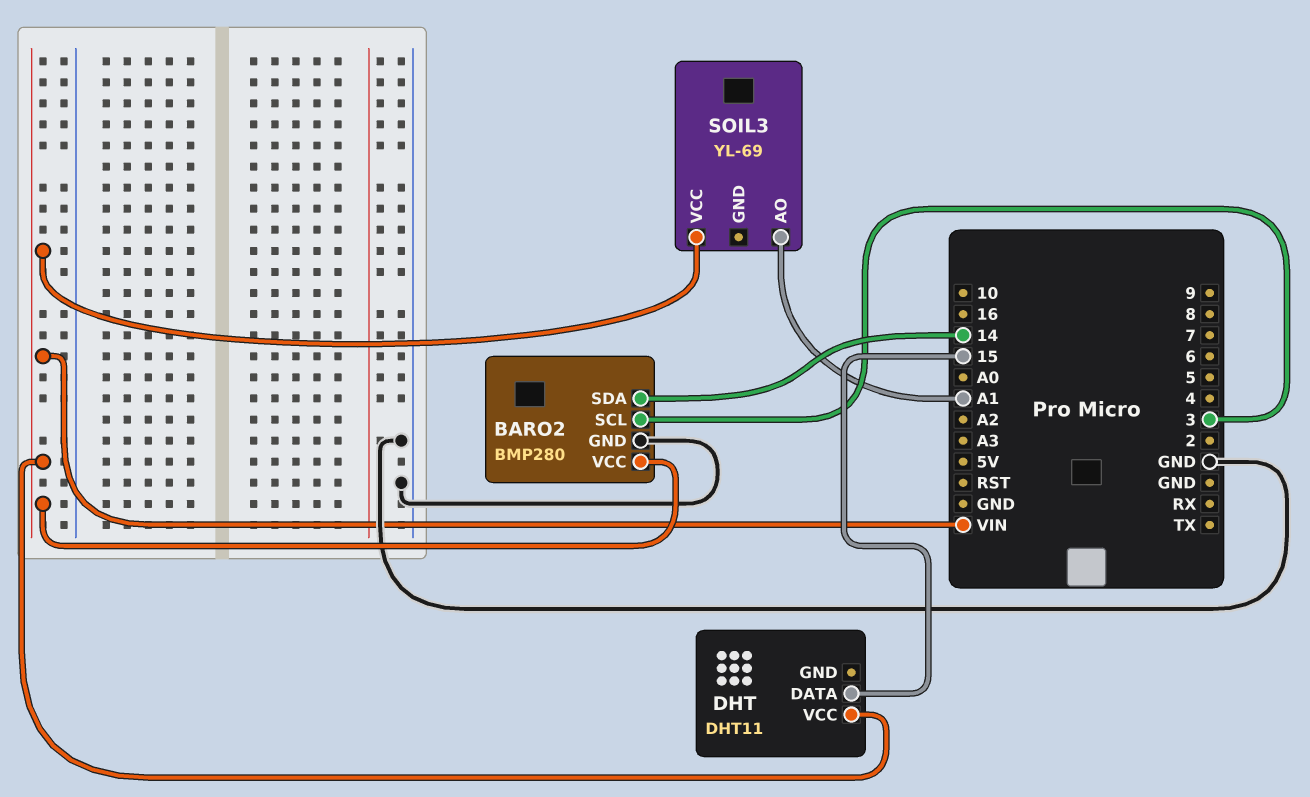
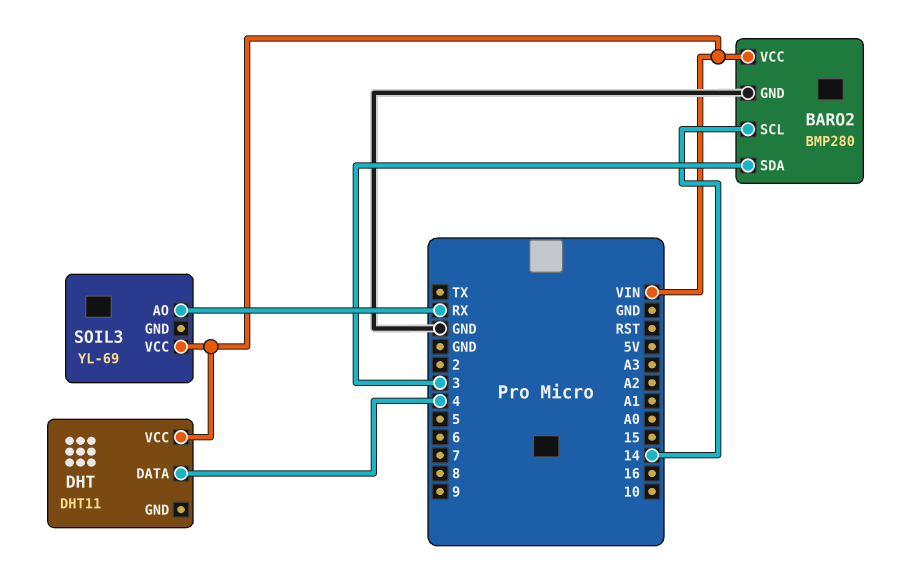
BARO2 pin SCL: 3 -> 14
BARO2 pin SDA: 14 -> 3
DHT pin DATA: 15 -> 4
SOIL3 pin AO: A1 -> RX

